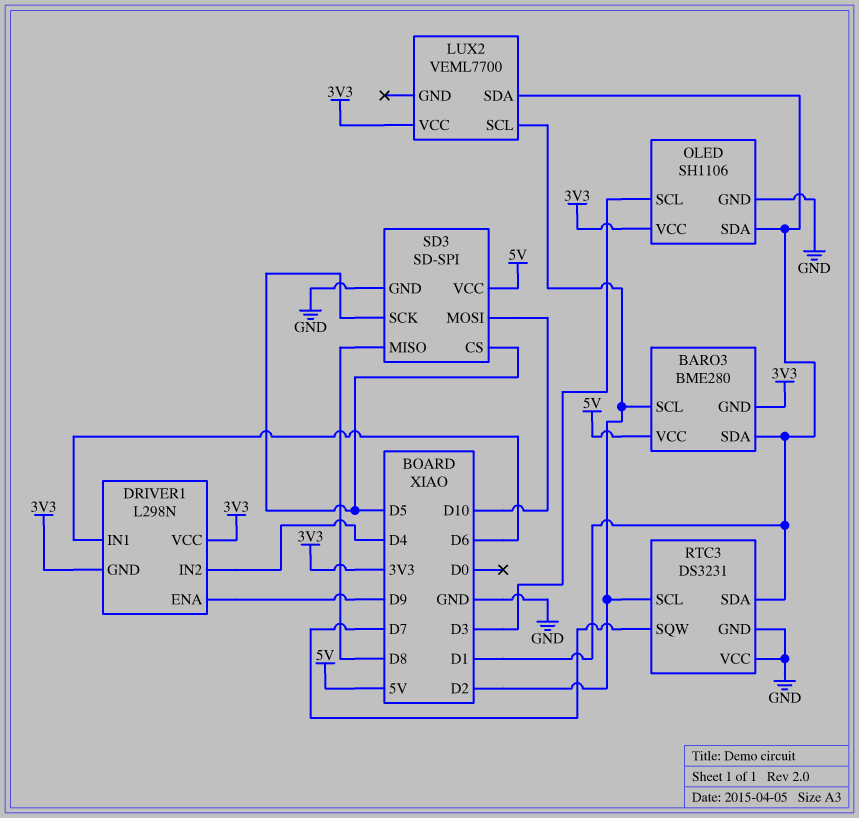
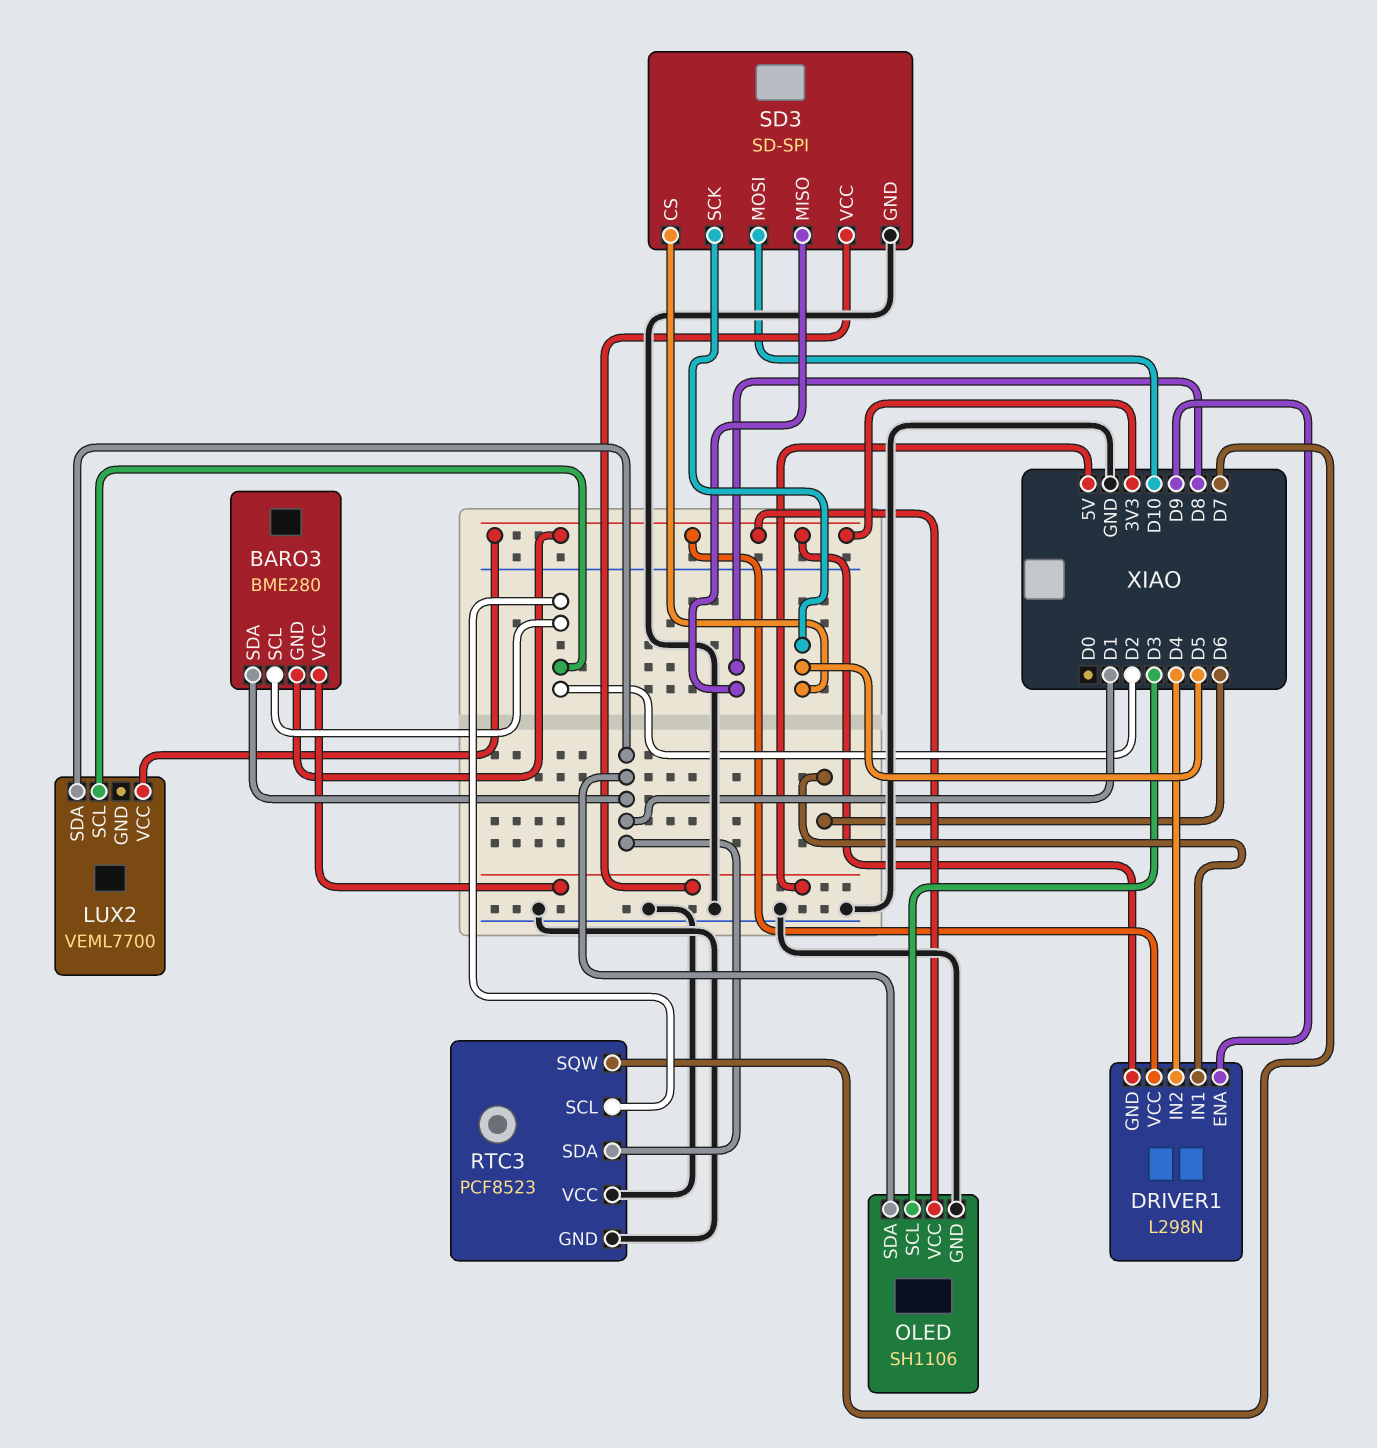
RTC3: DS3231 -> PCF8523

